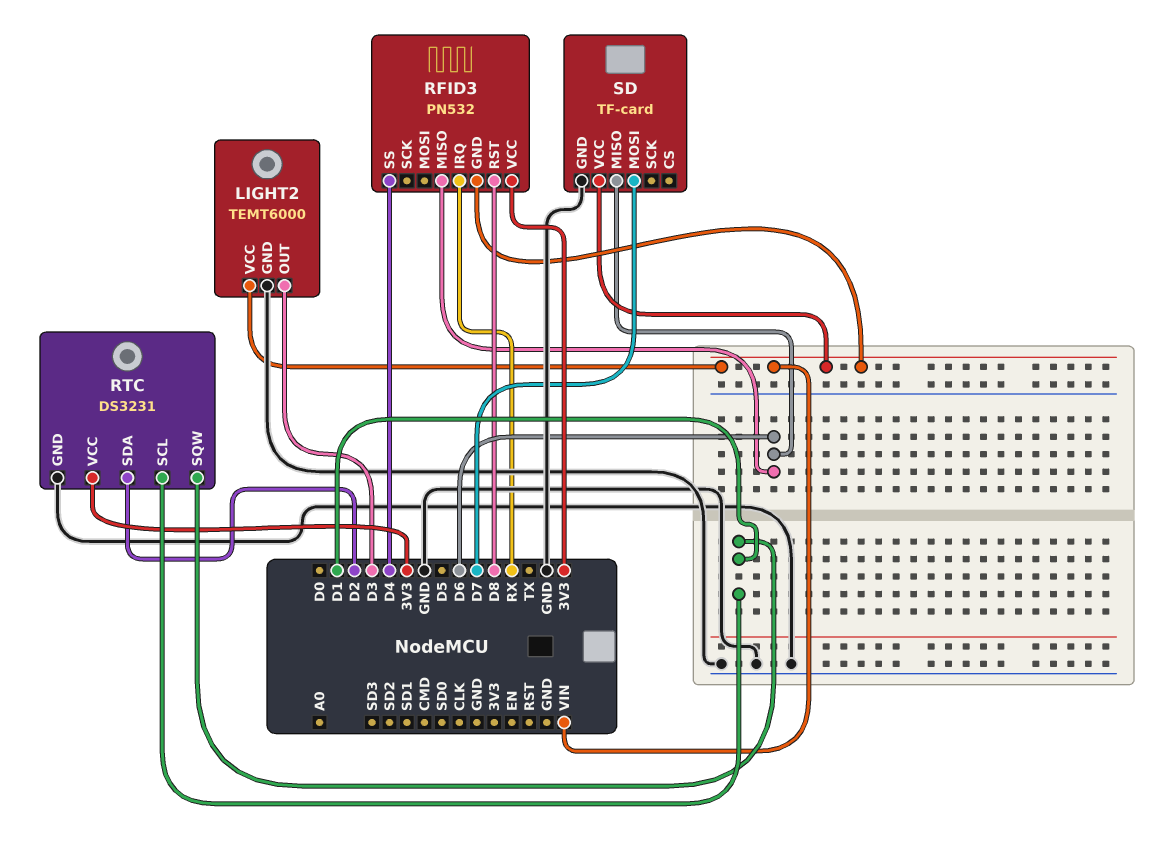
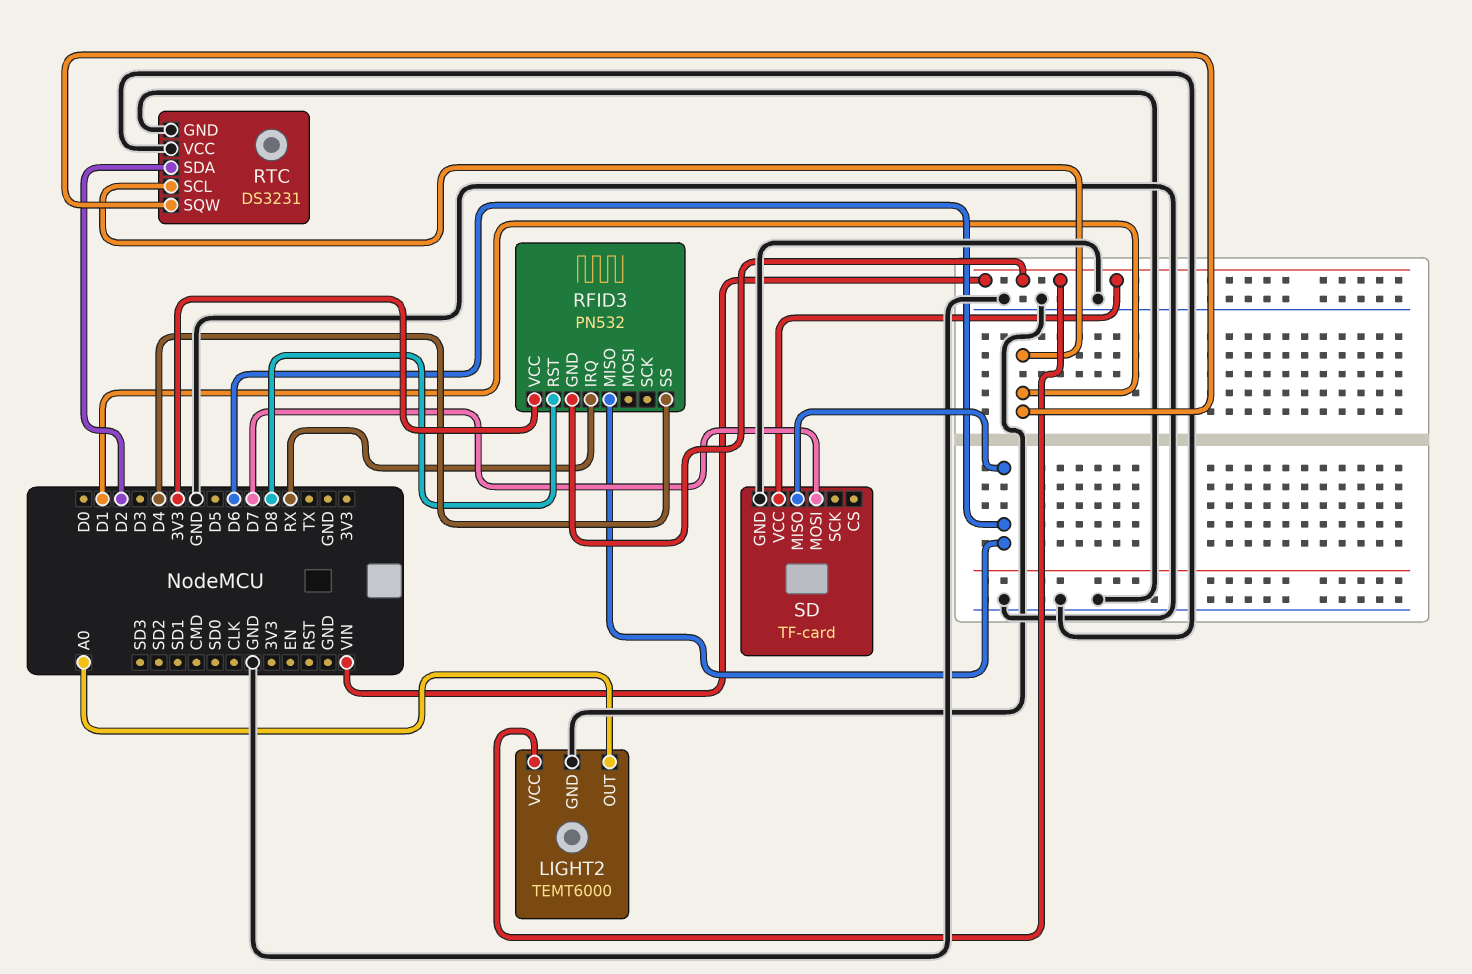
LIGHT2 pin OUT: D3 -> A0
RTC pin VCC: 3V3 -> GND

